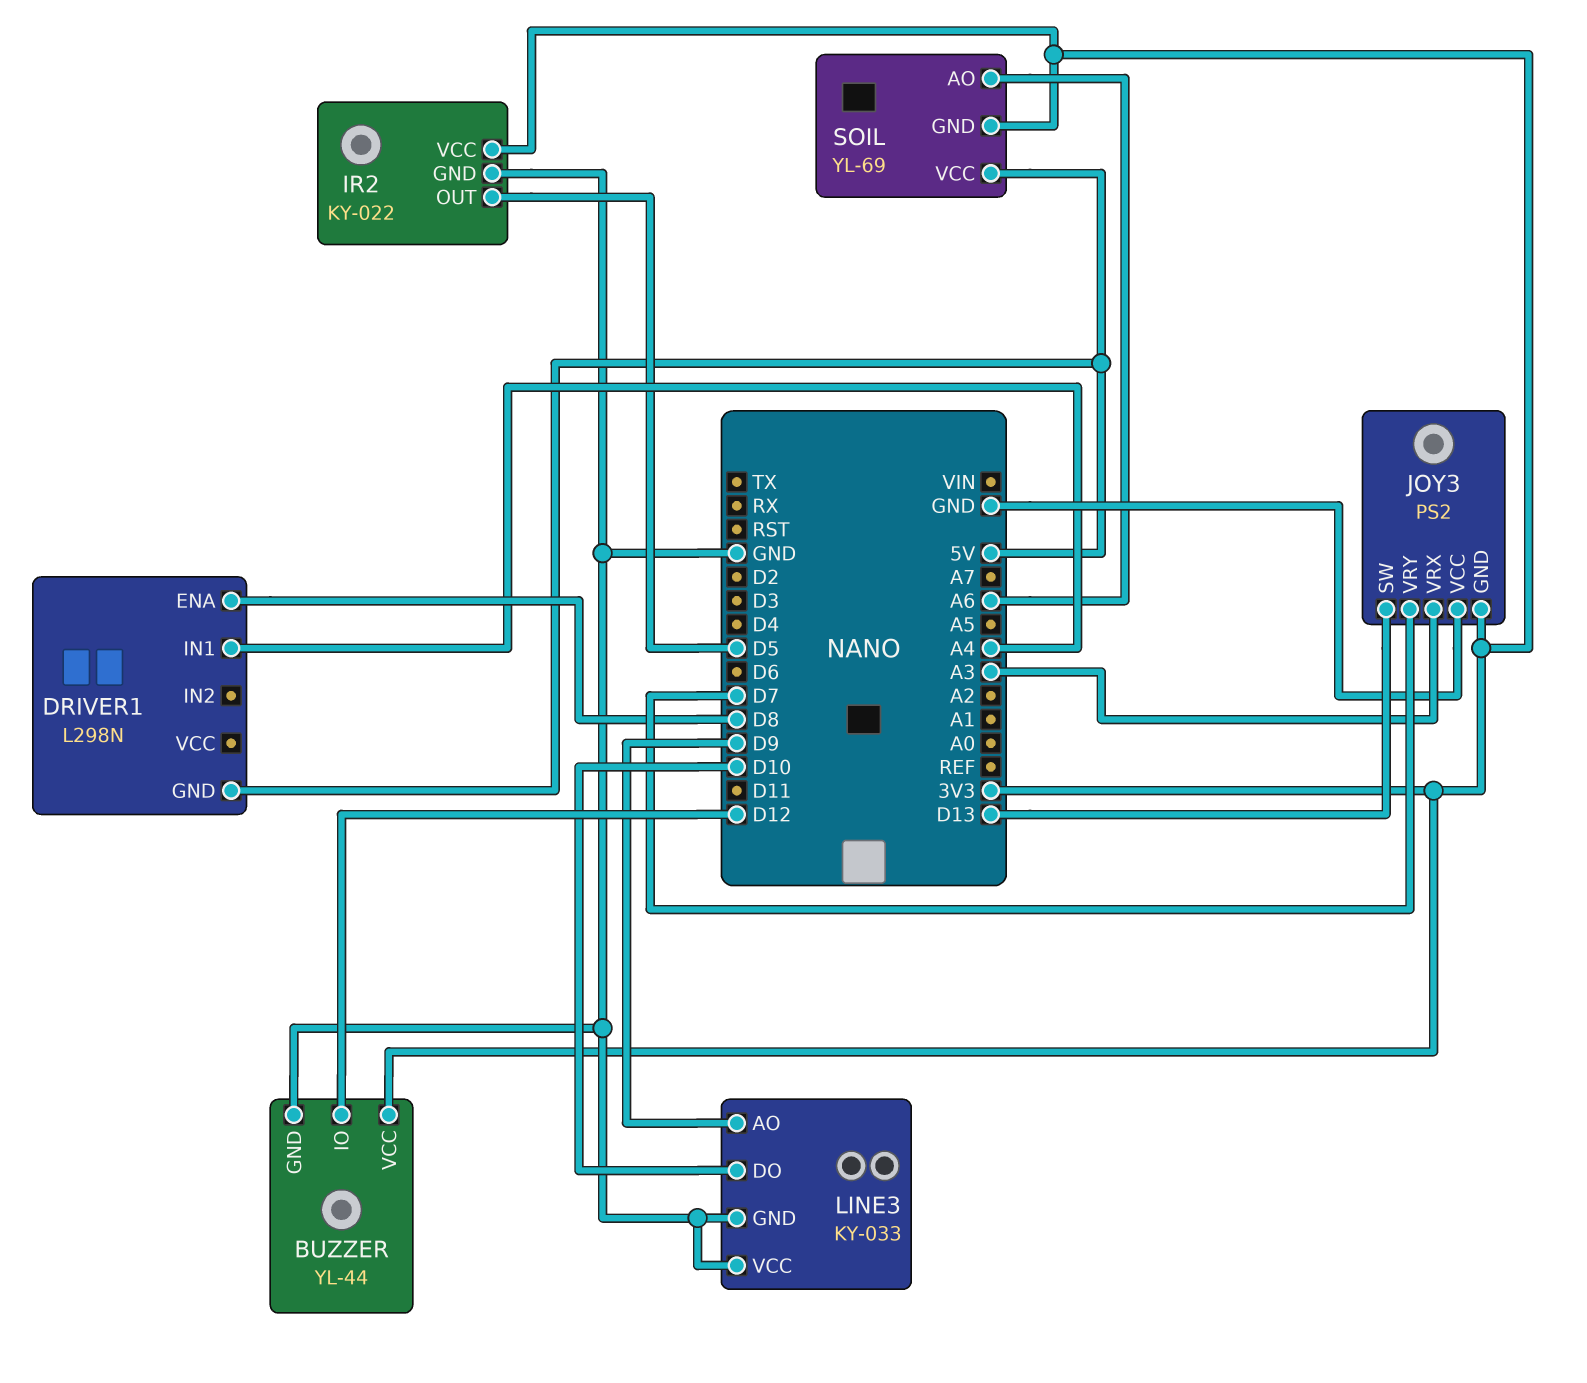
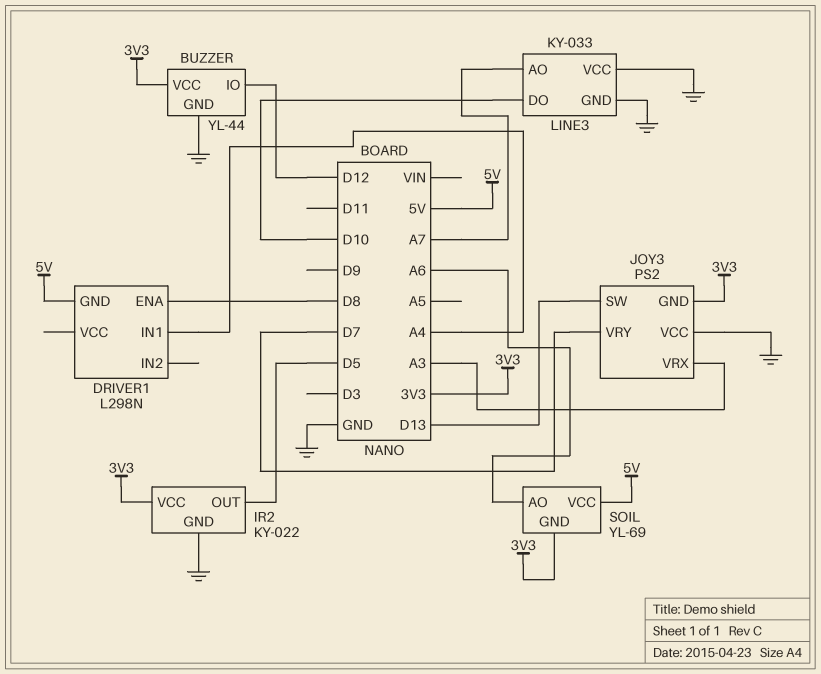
LINE3 pin AO: D9 -> A7

